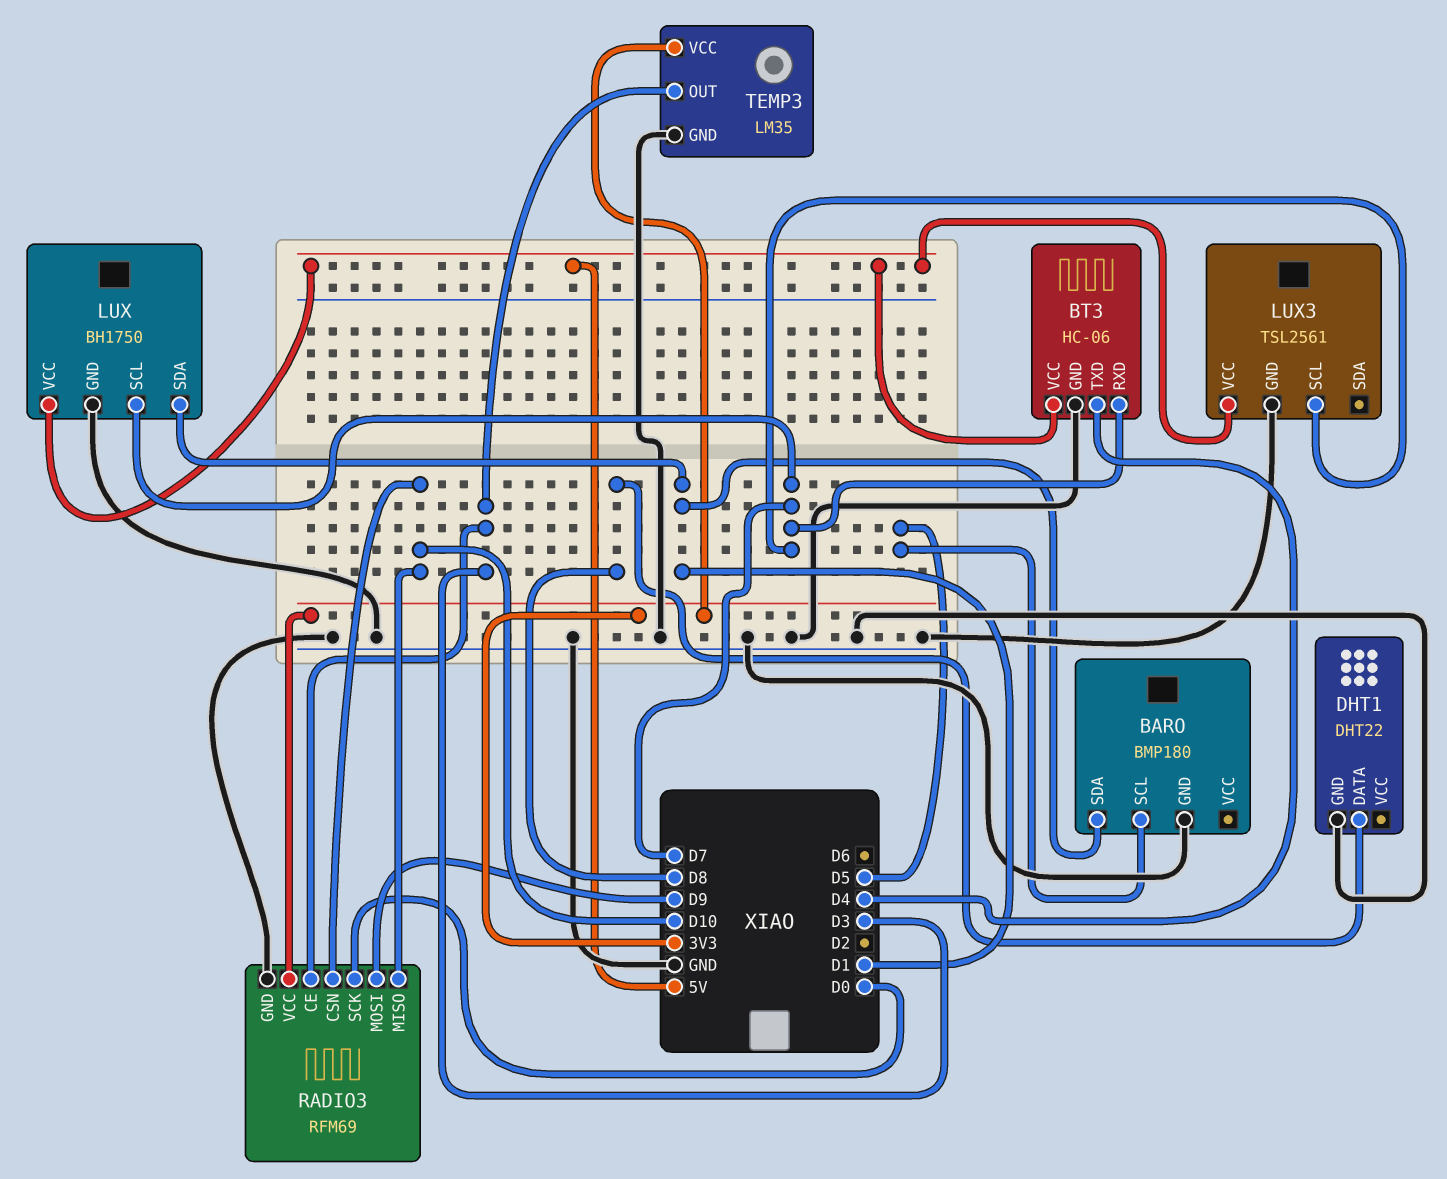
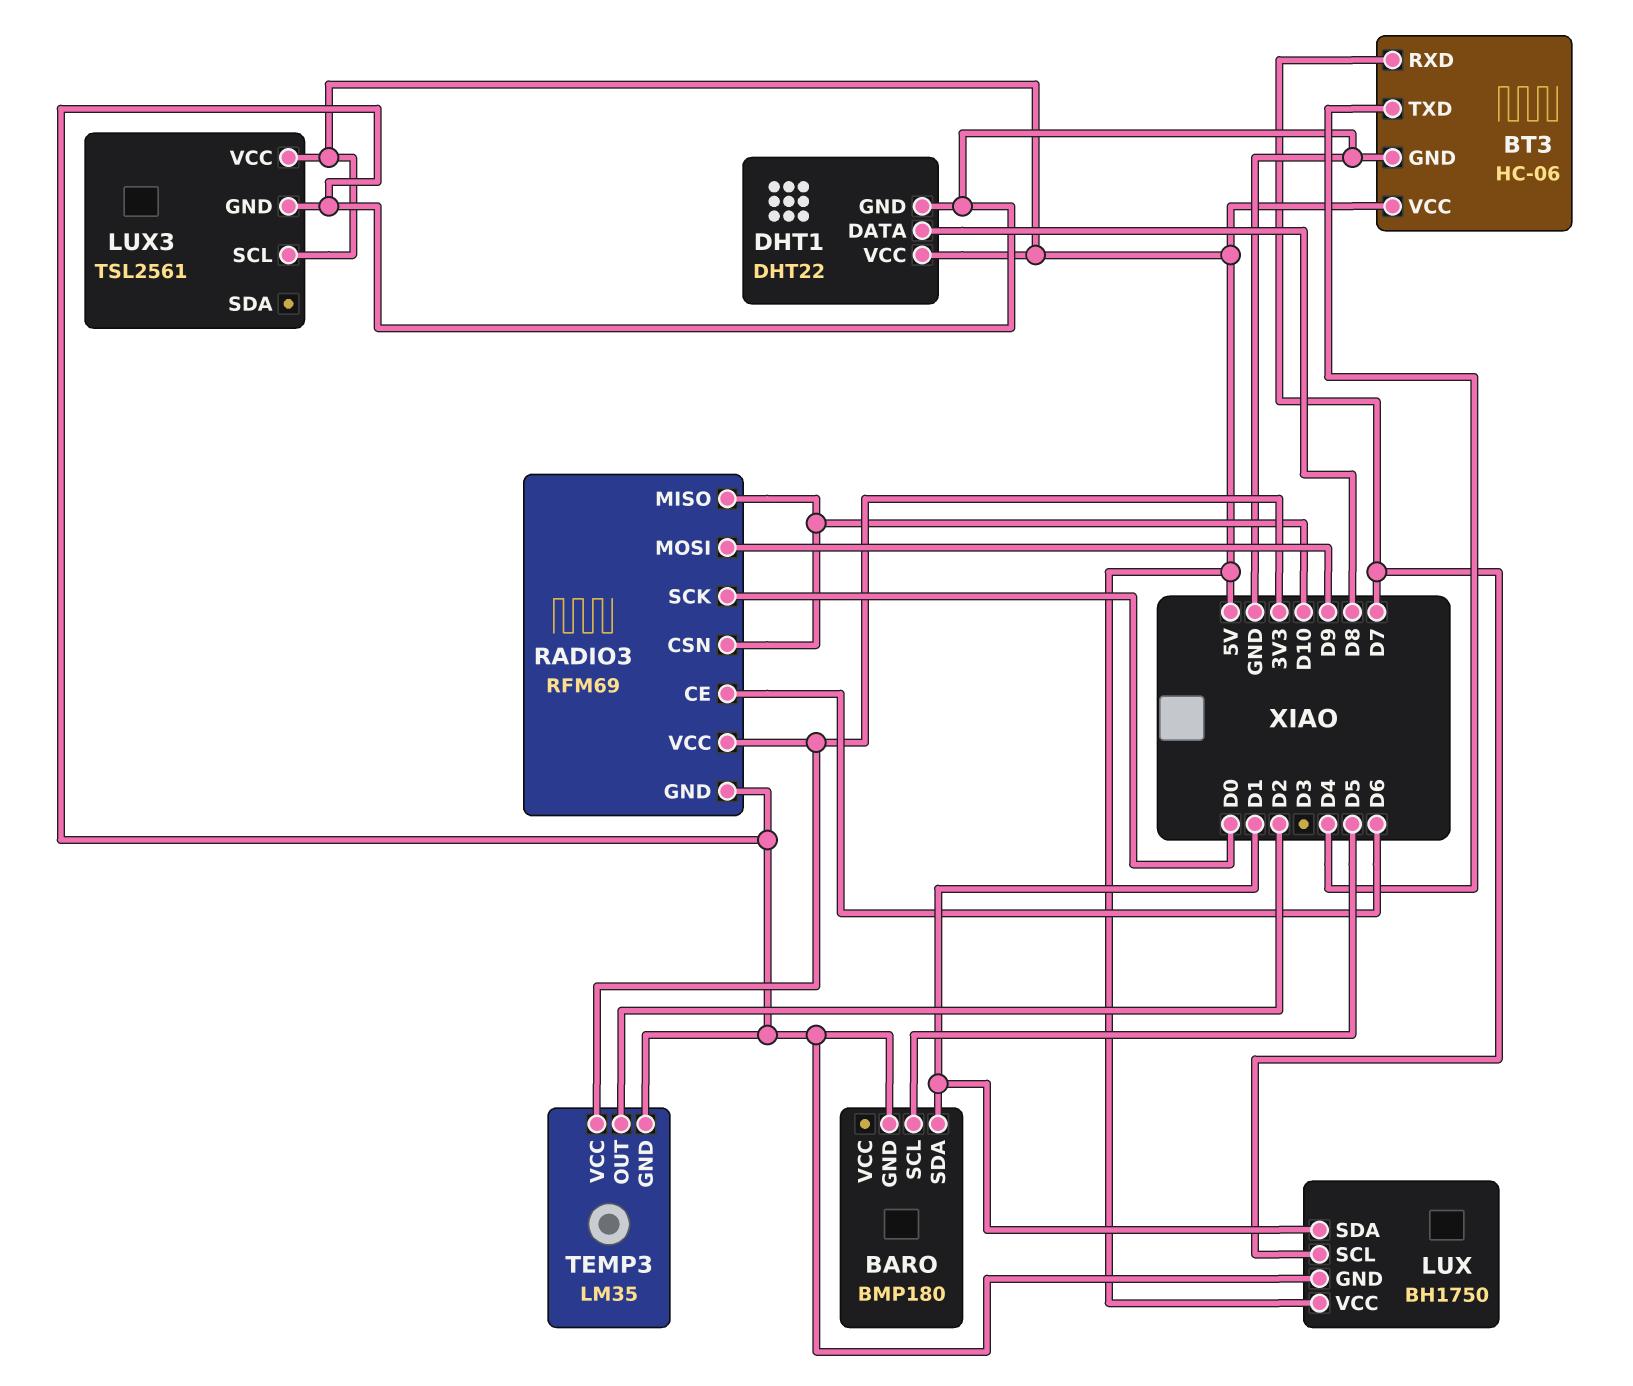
DHT1 pin VCC: none -> 5V
LUX3 pin SCL: D7 -> 5V
RADIO3 pin CE: D3 -> D6
TEMP3 pin OUT: D3 -> D2

